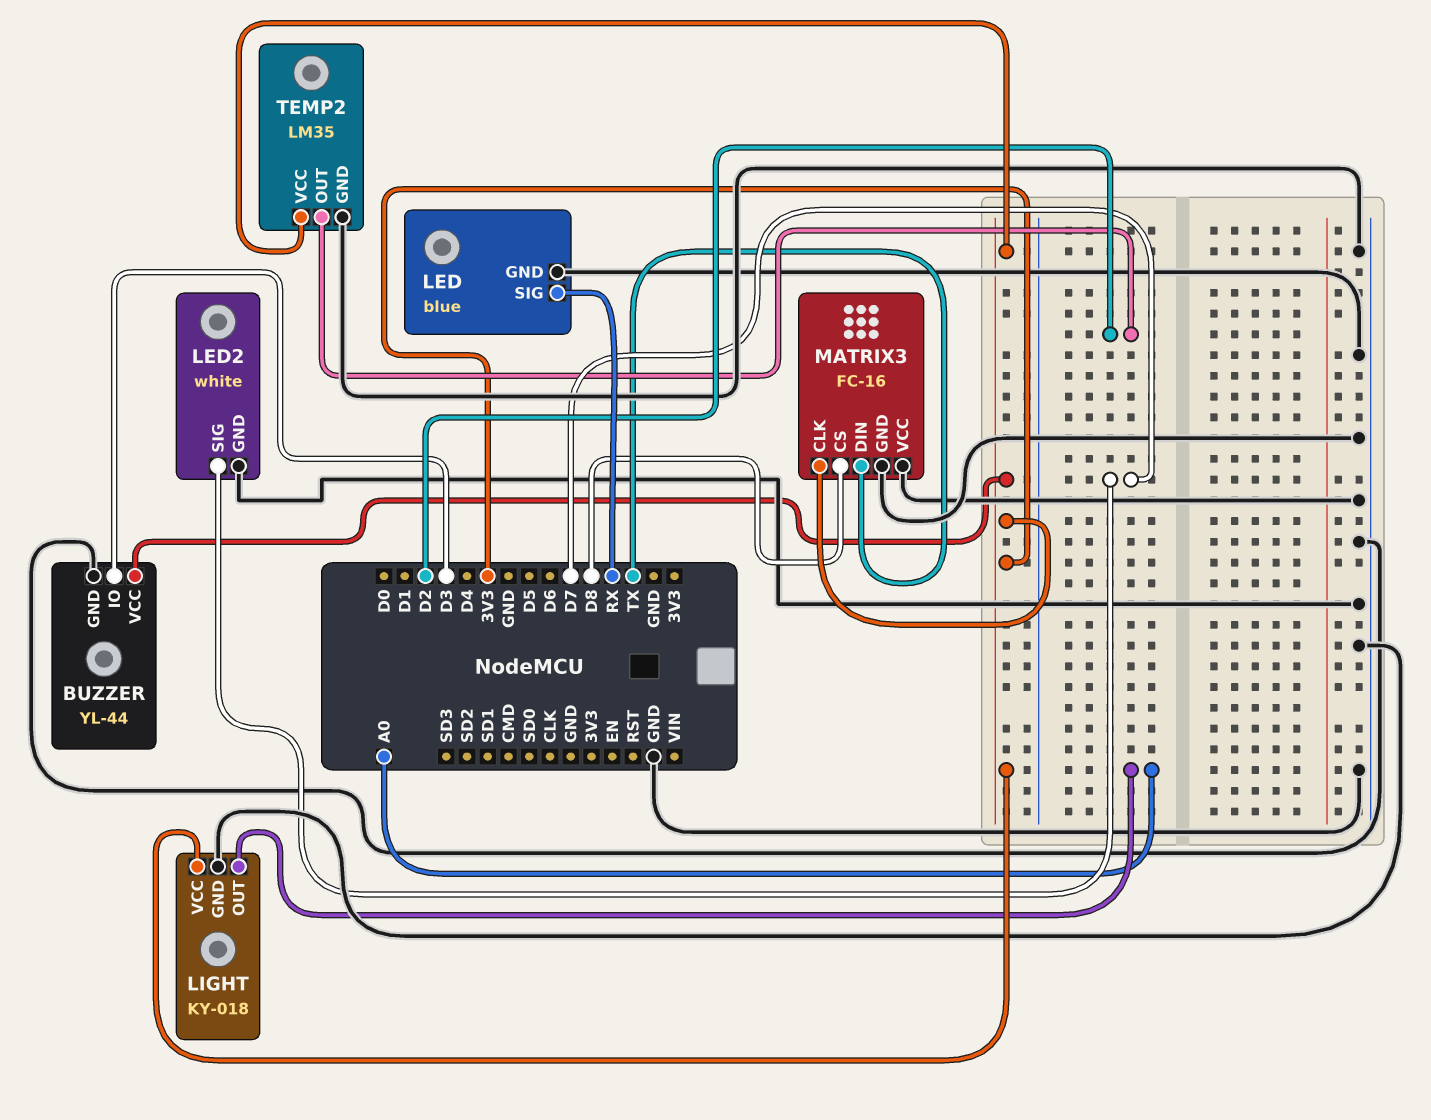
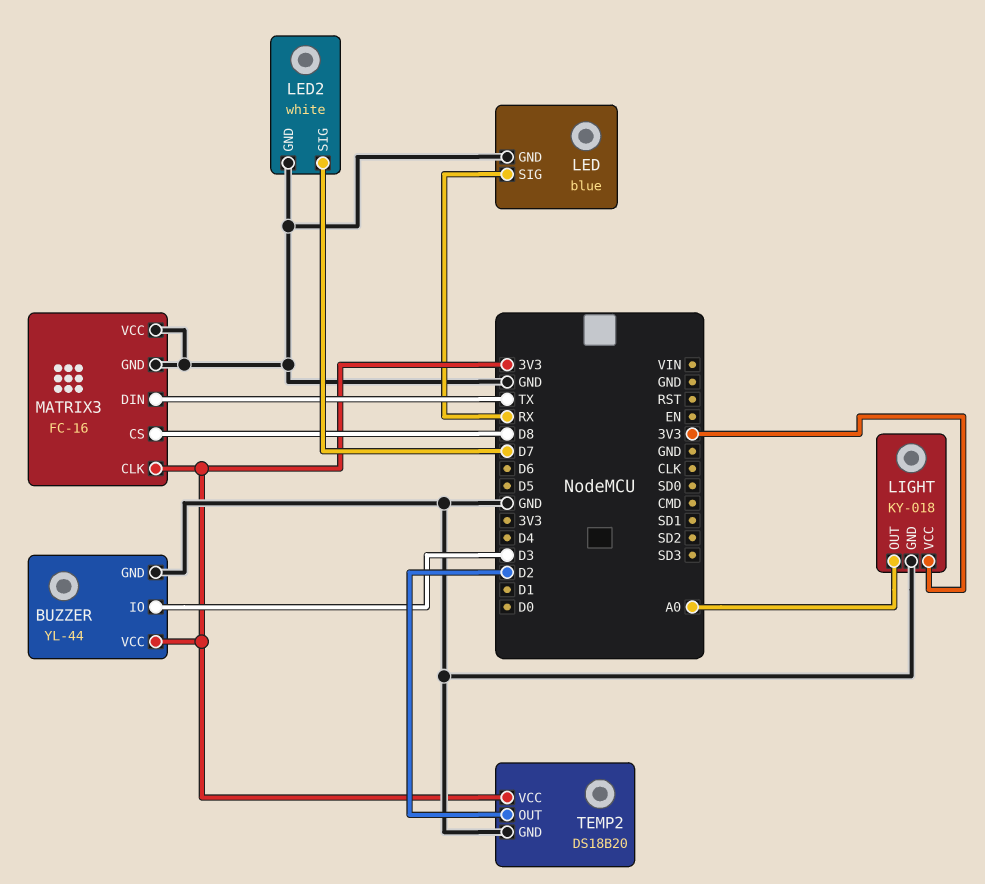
TEMP2: LM35 -> DS18B20

